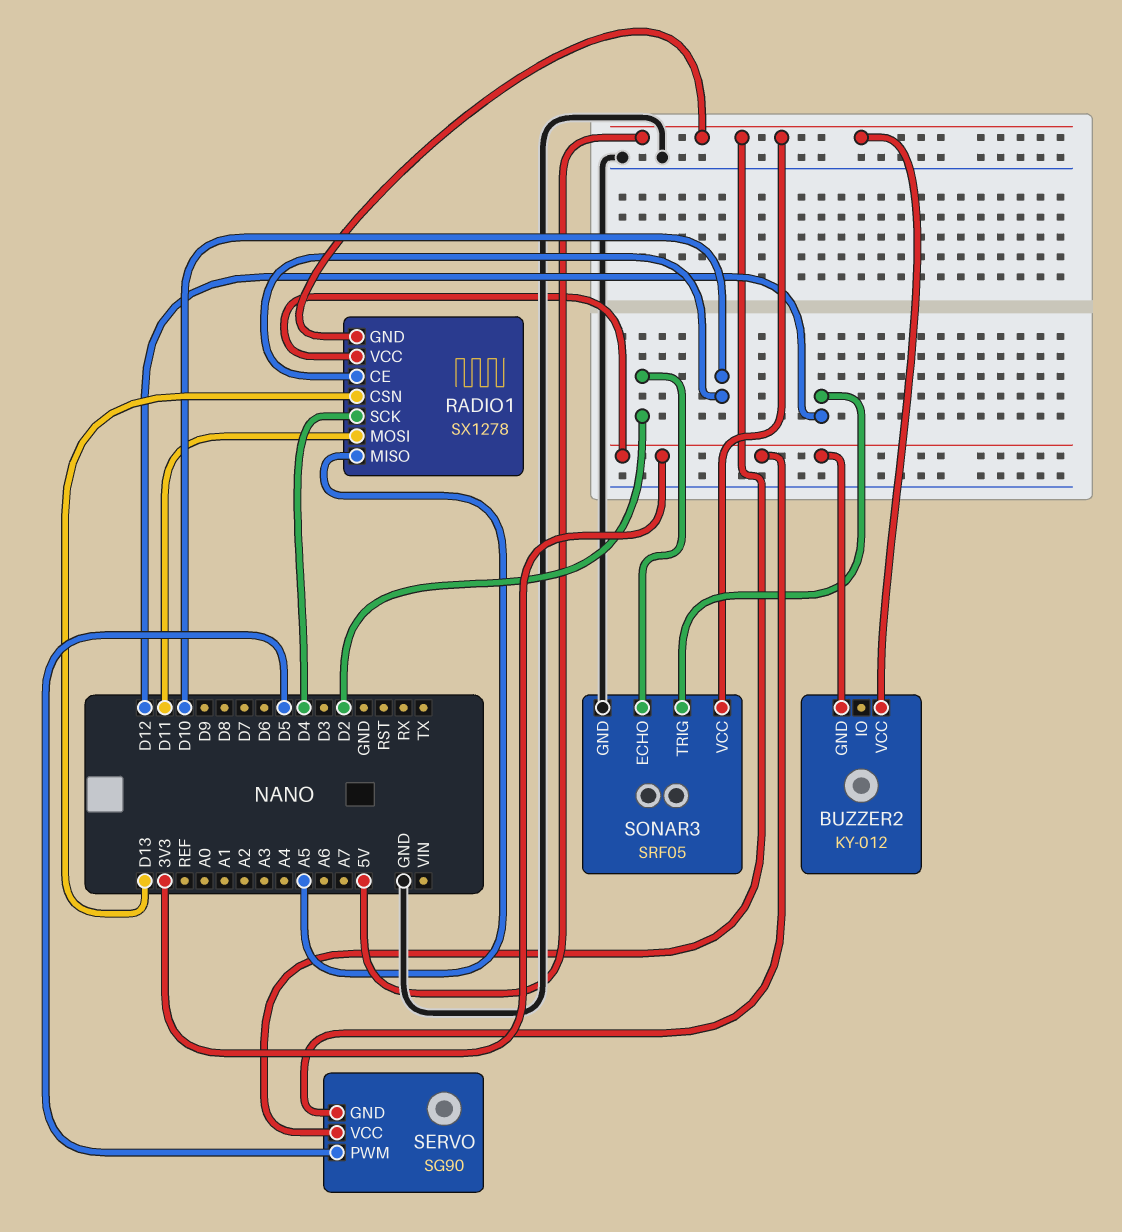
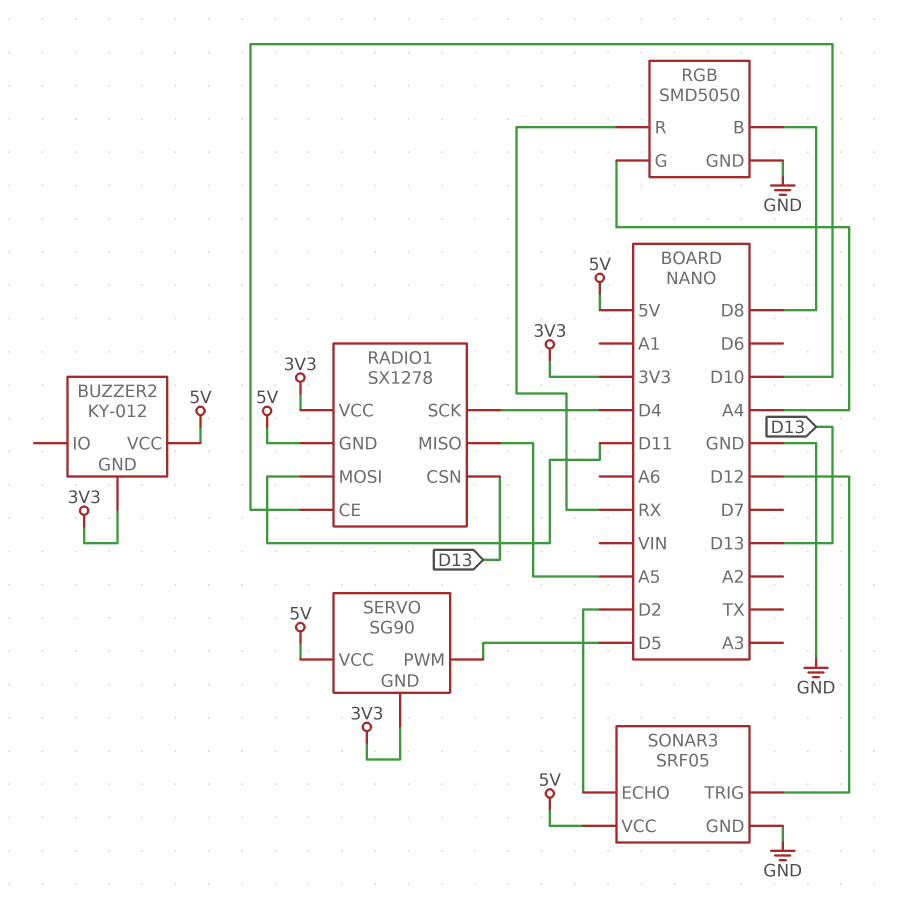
RGB: none -> SMD5050
RGB pin B: none -> D8
RGB pin G: none -> A4
RGB pin GND: none -> GND
RGB pin R: none -> RX

